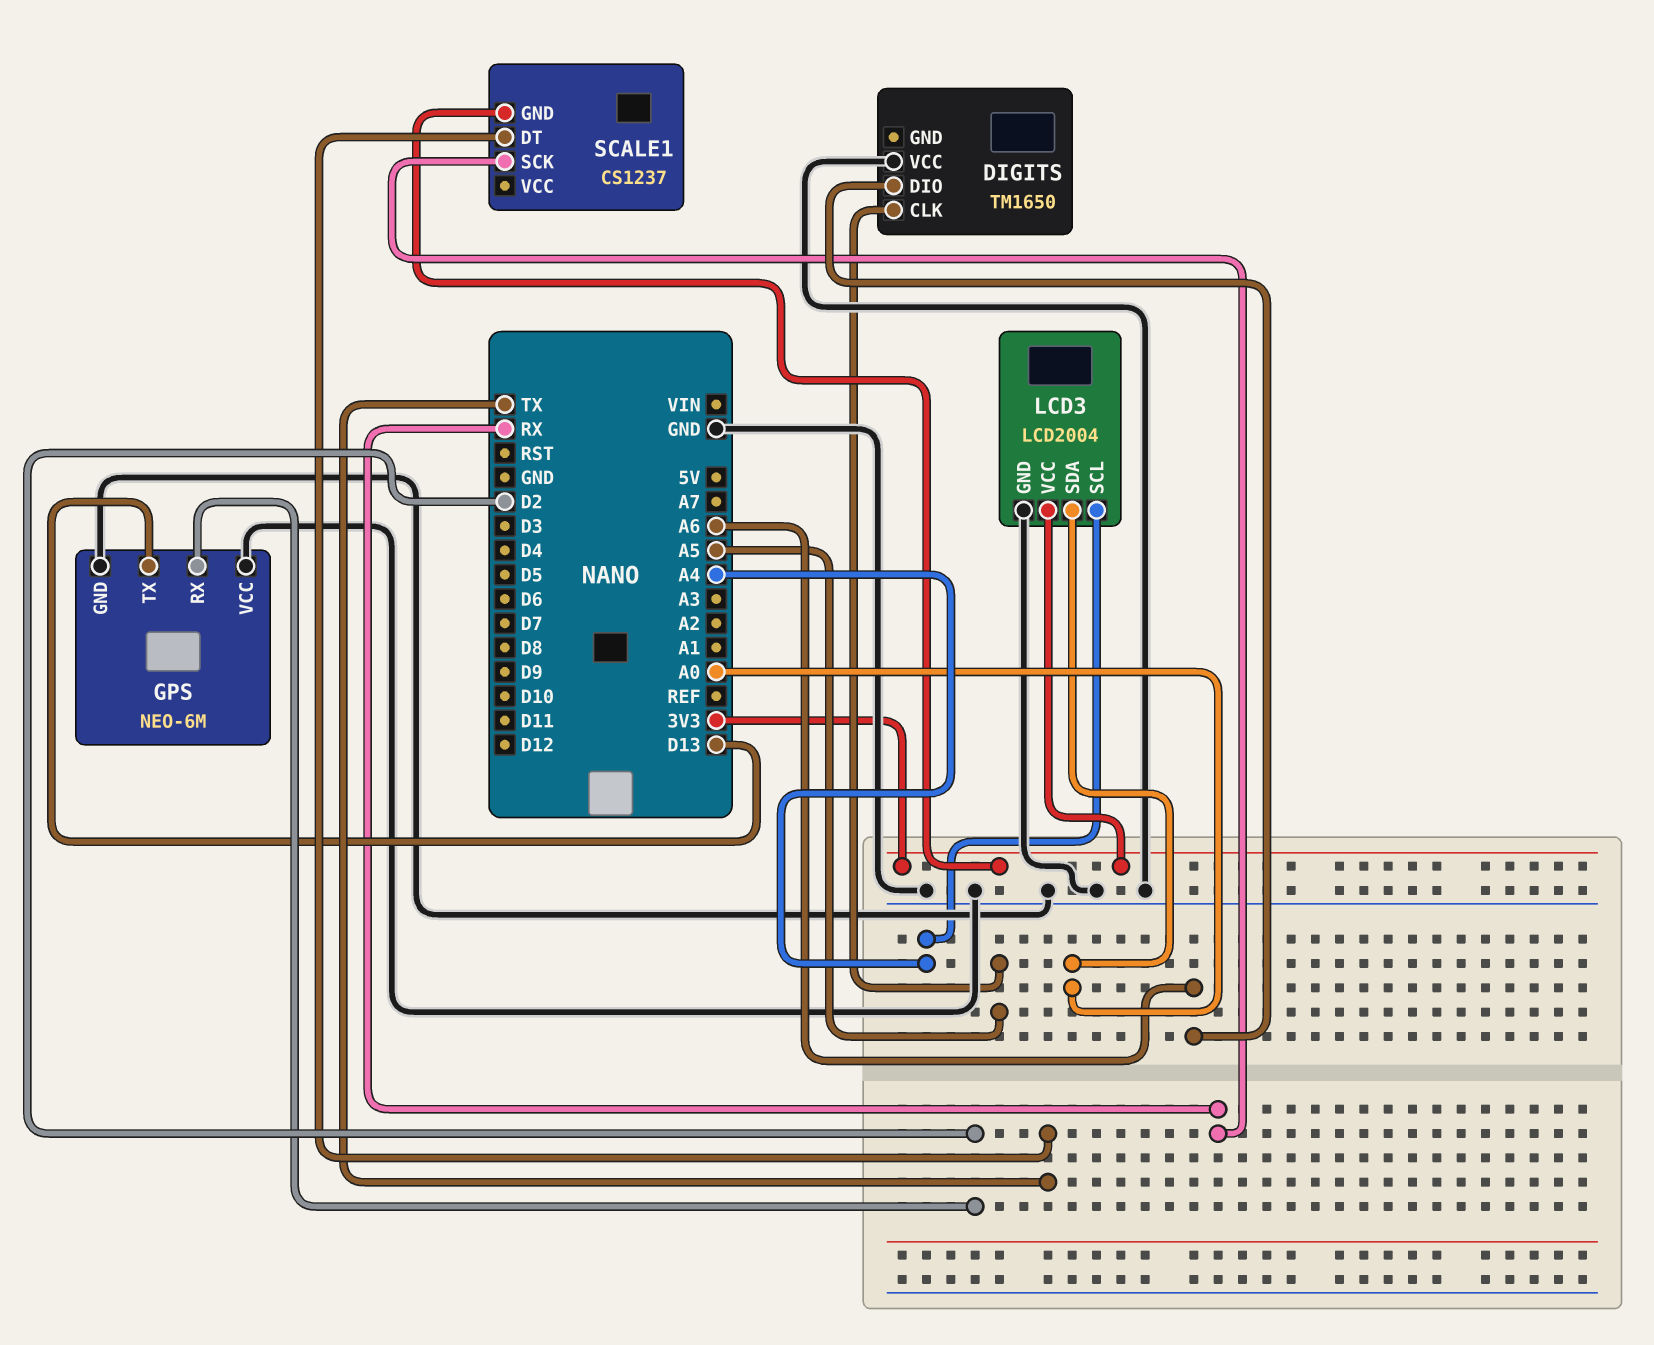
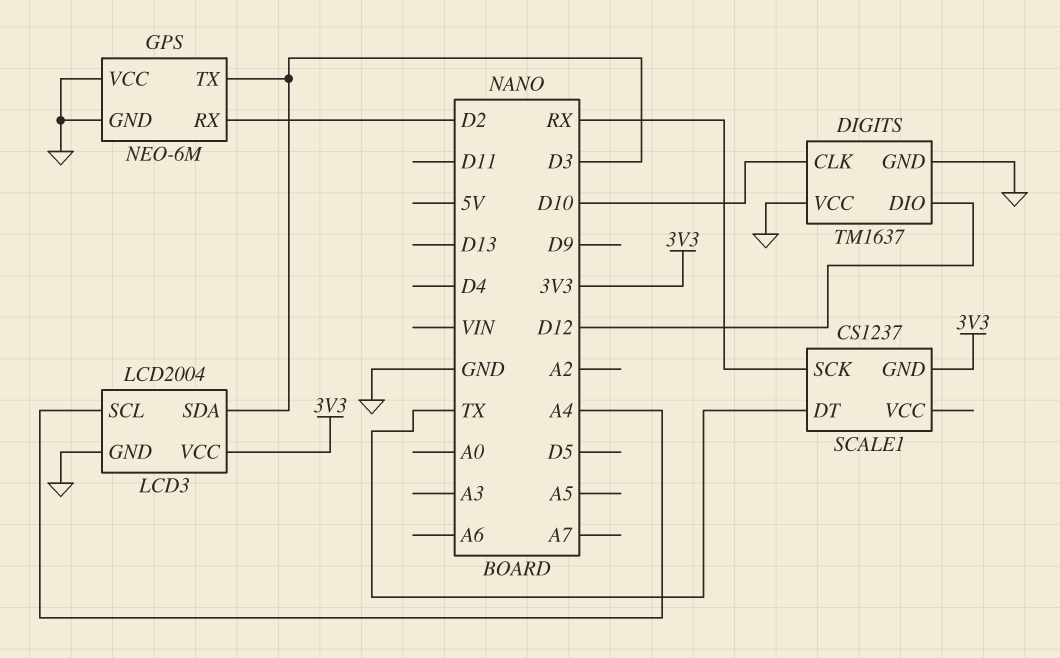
DIGITS: TM1650 -> TM1637
DIGITS pin CLK: A5 -> D10
DIGITS pin DIO: A6 -> D12
DIGITS pin GND: none -> GND
GPS pin TX: D13 -> D3
LCD3 pin SDA: A0 -> D3

